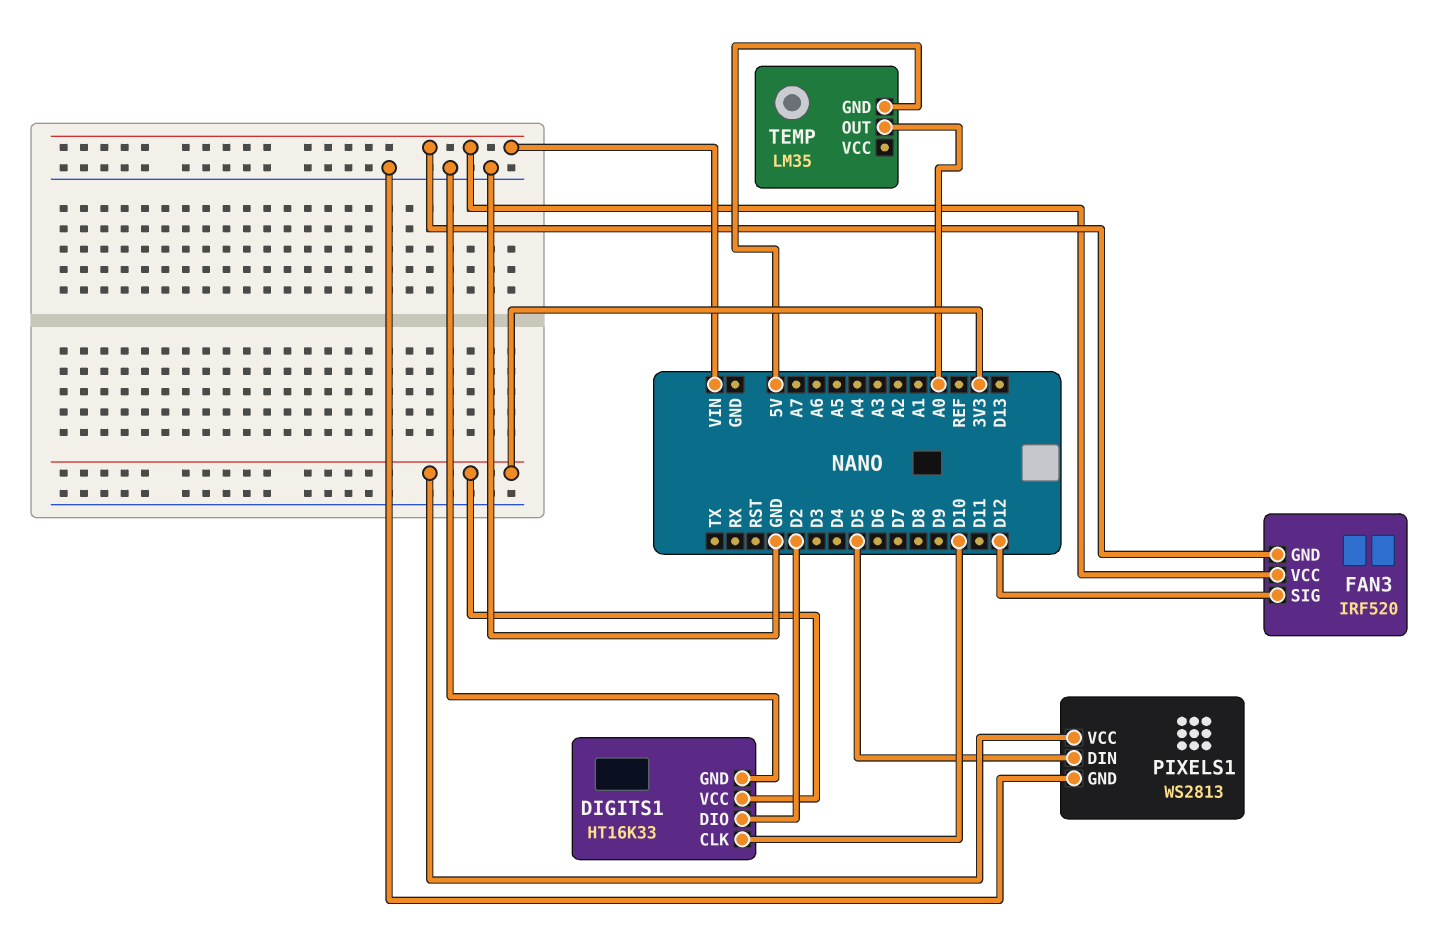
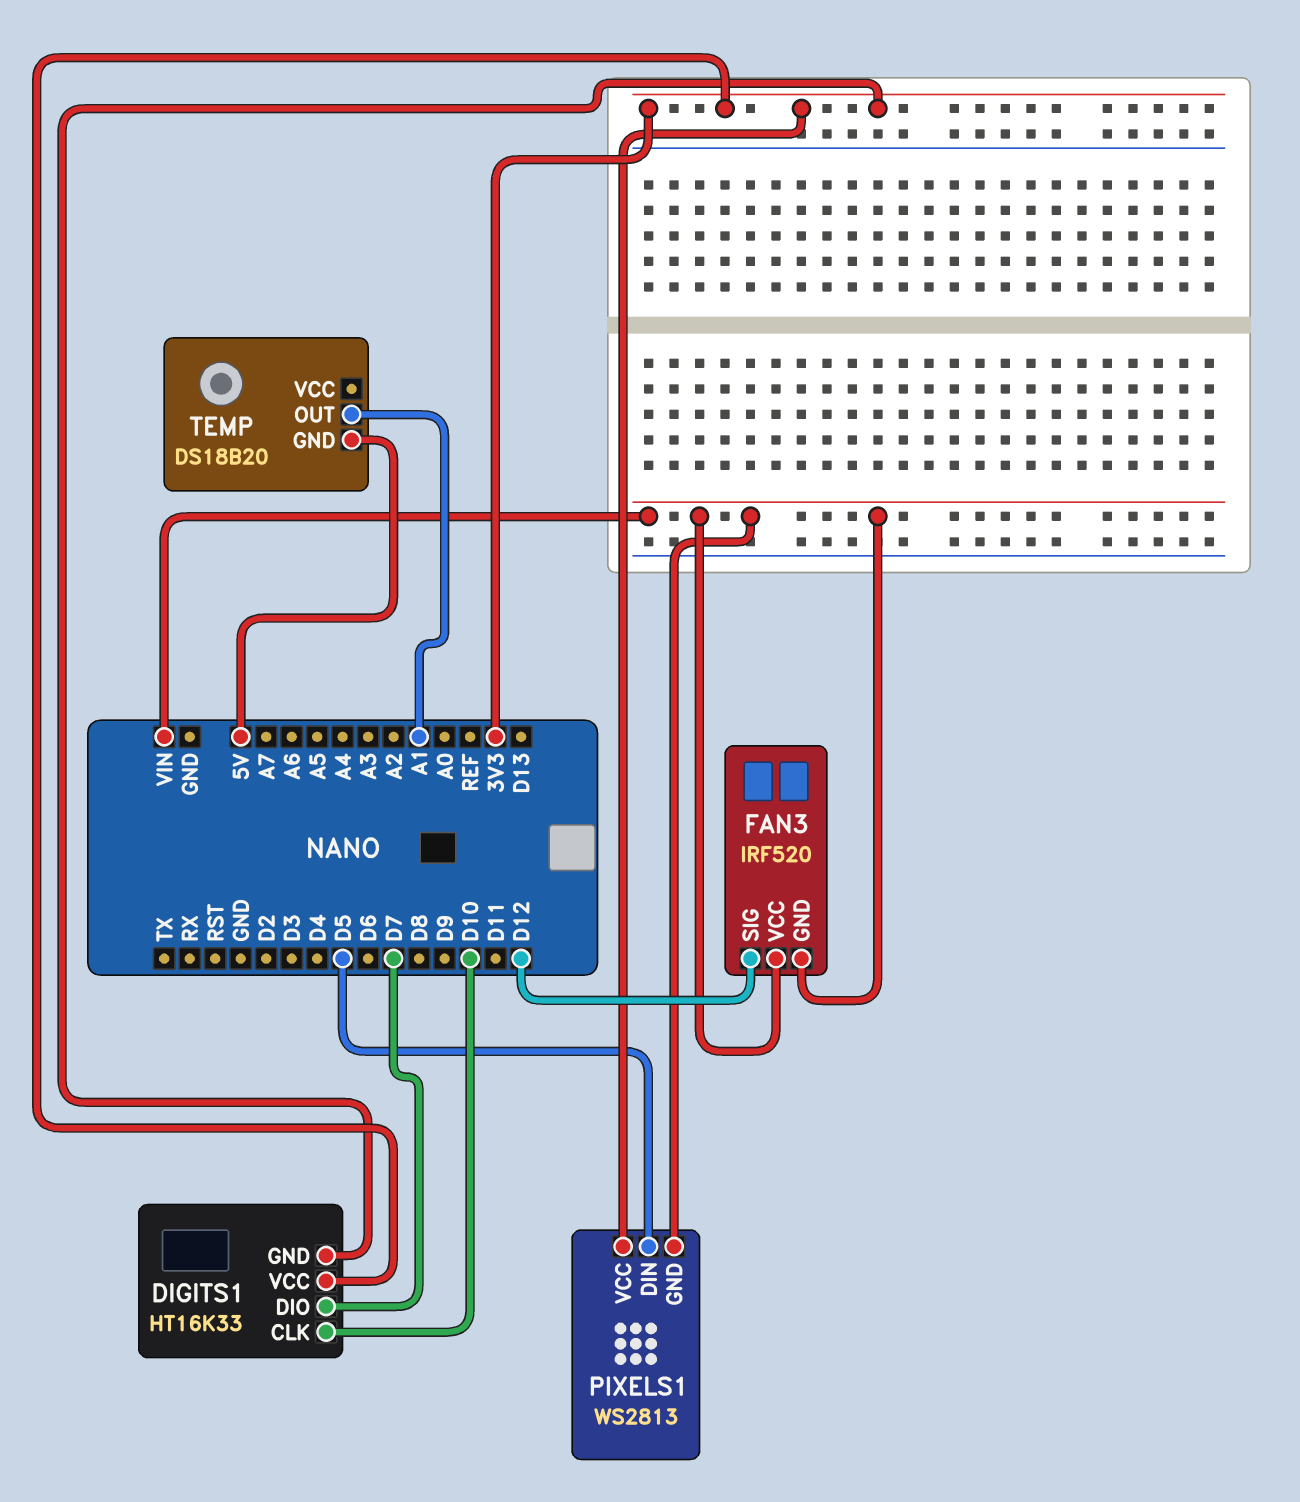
DIGITS1 pin DIO: D2 -> D7
DIGITS1 pin GND: GND -> 3V3
PIXELS1 pin GND: GND -> VIN
TEMP: LM35 -> DS18B20
TEMP pin OUT: A0 -> A1

